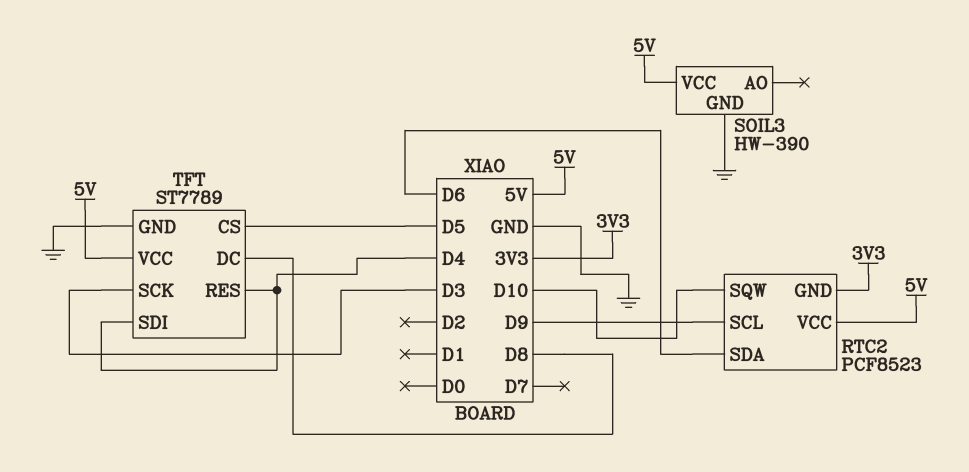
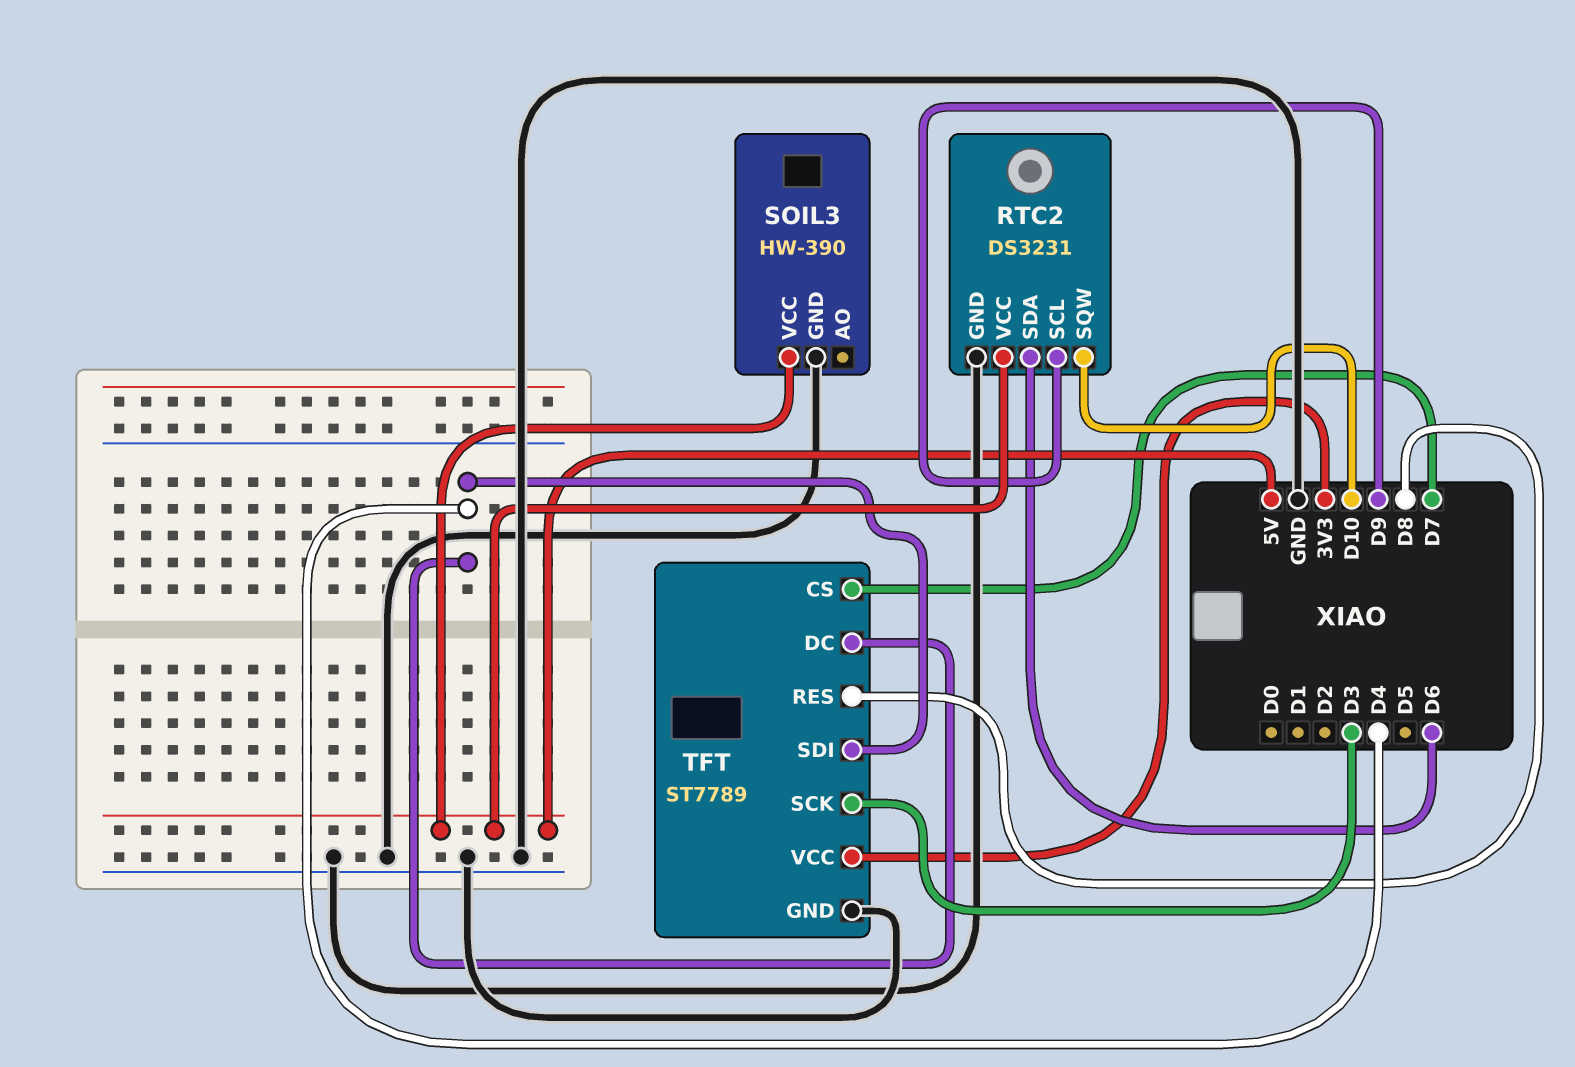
RTC2: PCF8523 -> DS3231
RTC2 pin GND: 3V3 -> GND
TFT pin CS: D5 -> D7
TFT pin DC: D8 -> D4
TFT pin RES: D4 -> D8
TFT pin VCC: 5V -> 3V3

